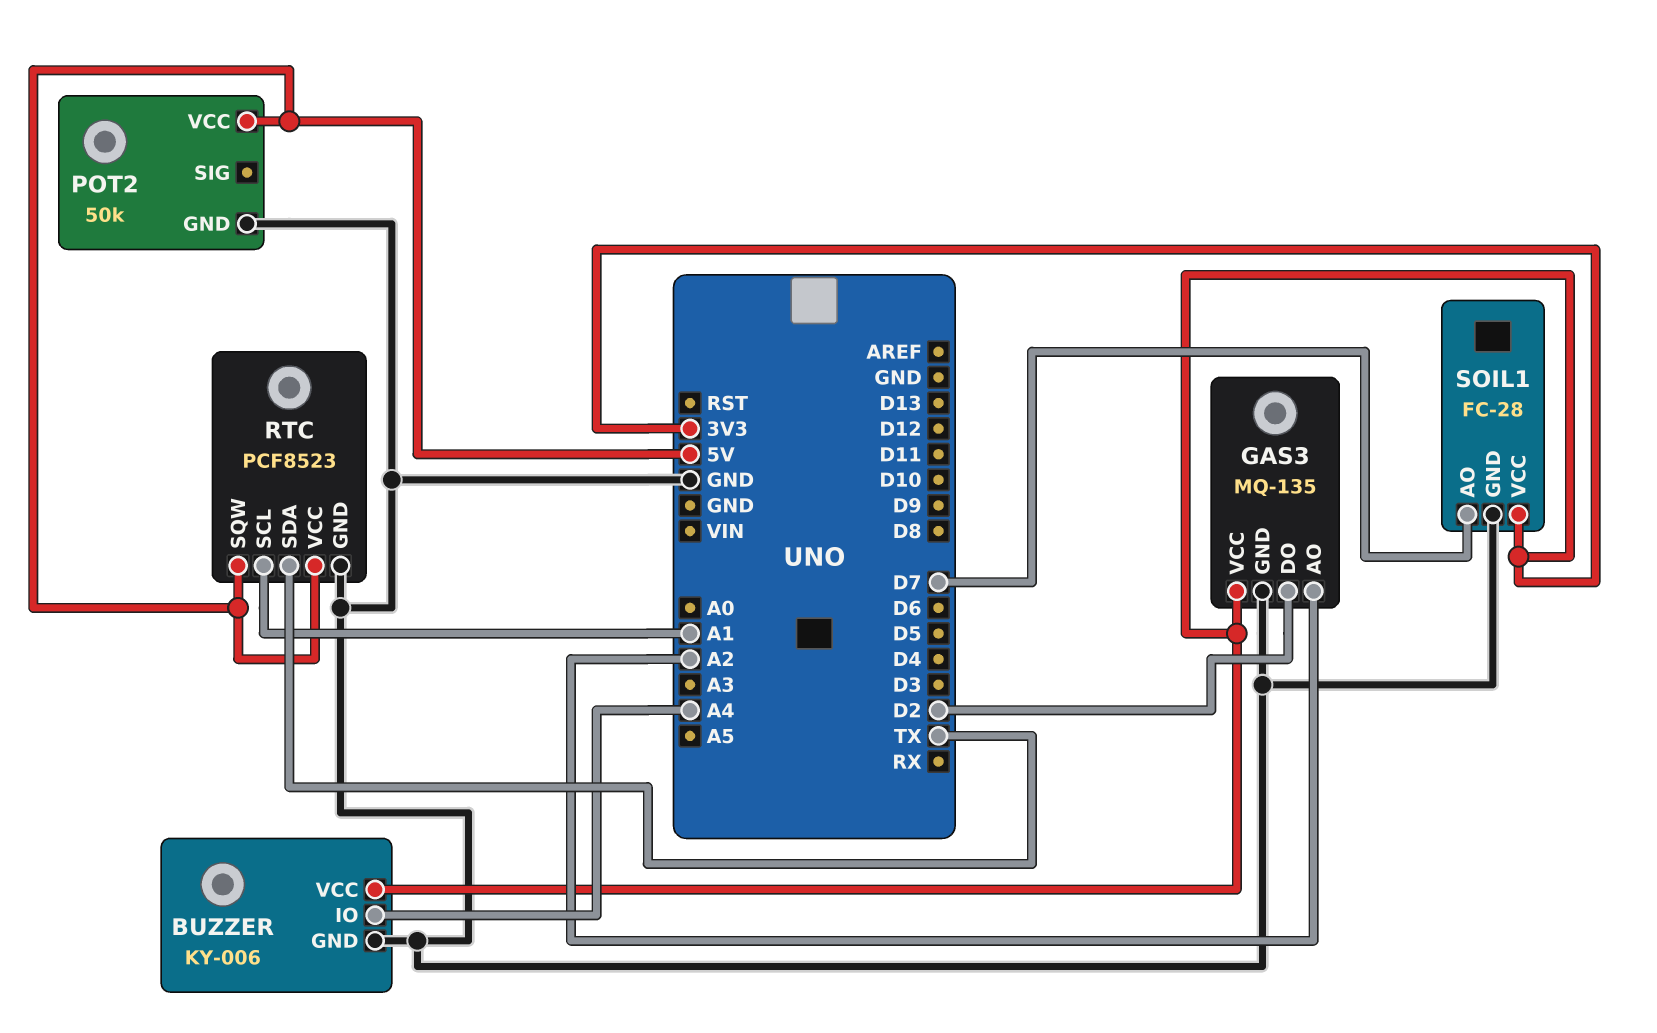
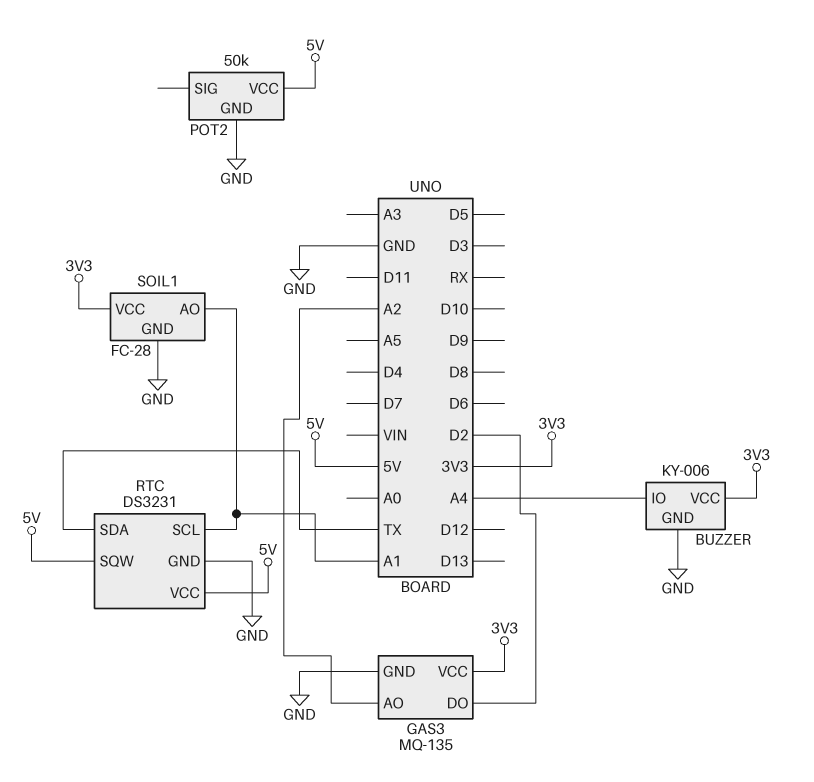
RTC: PCF8523 -> DS3231
SOIL1 pin AO: D7 -> A1

